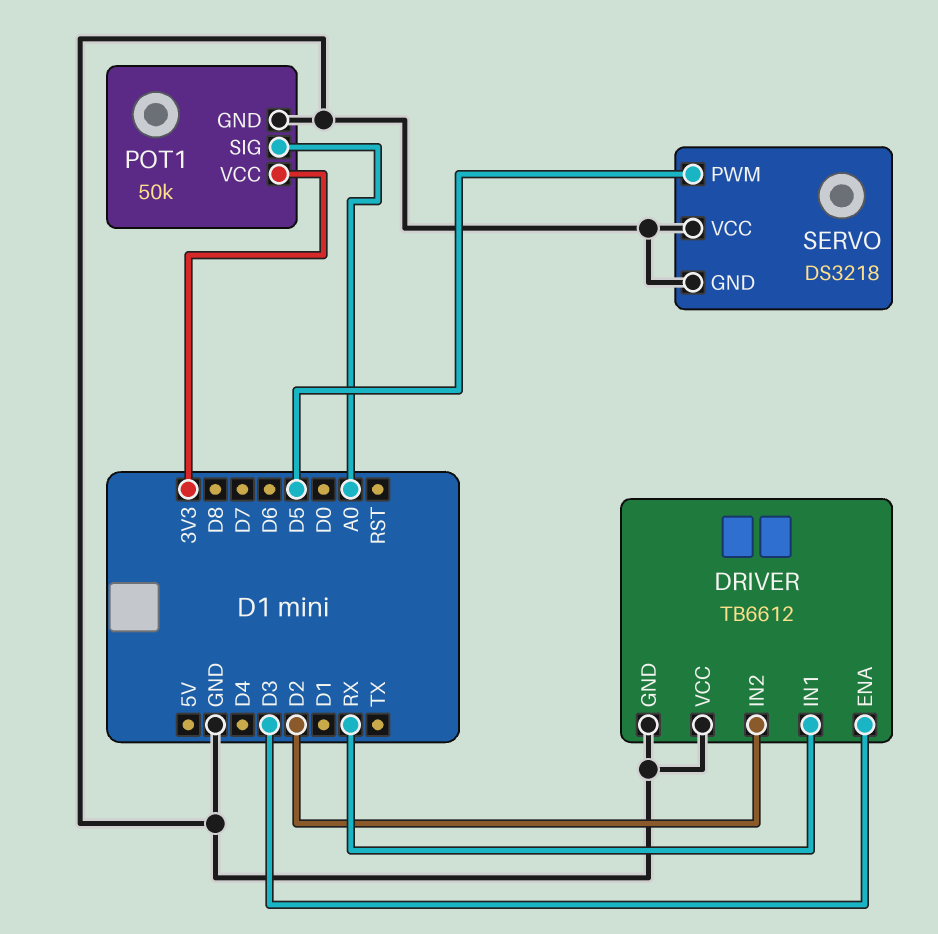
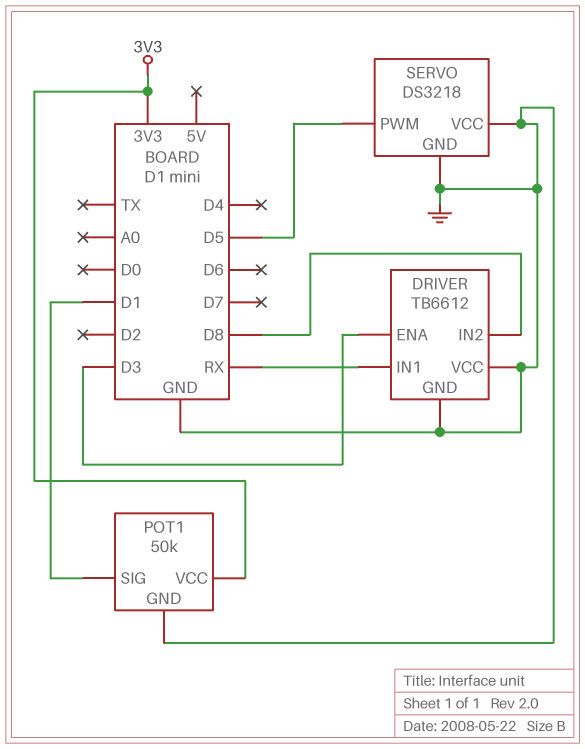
DRIVER pin IN2: D2 -> D8
POT1 pin SIG: A0 -> D1

